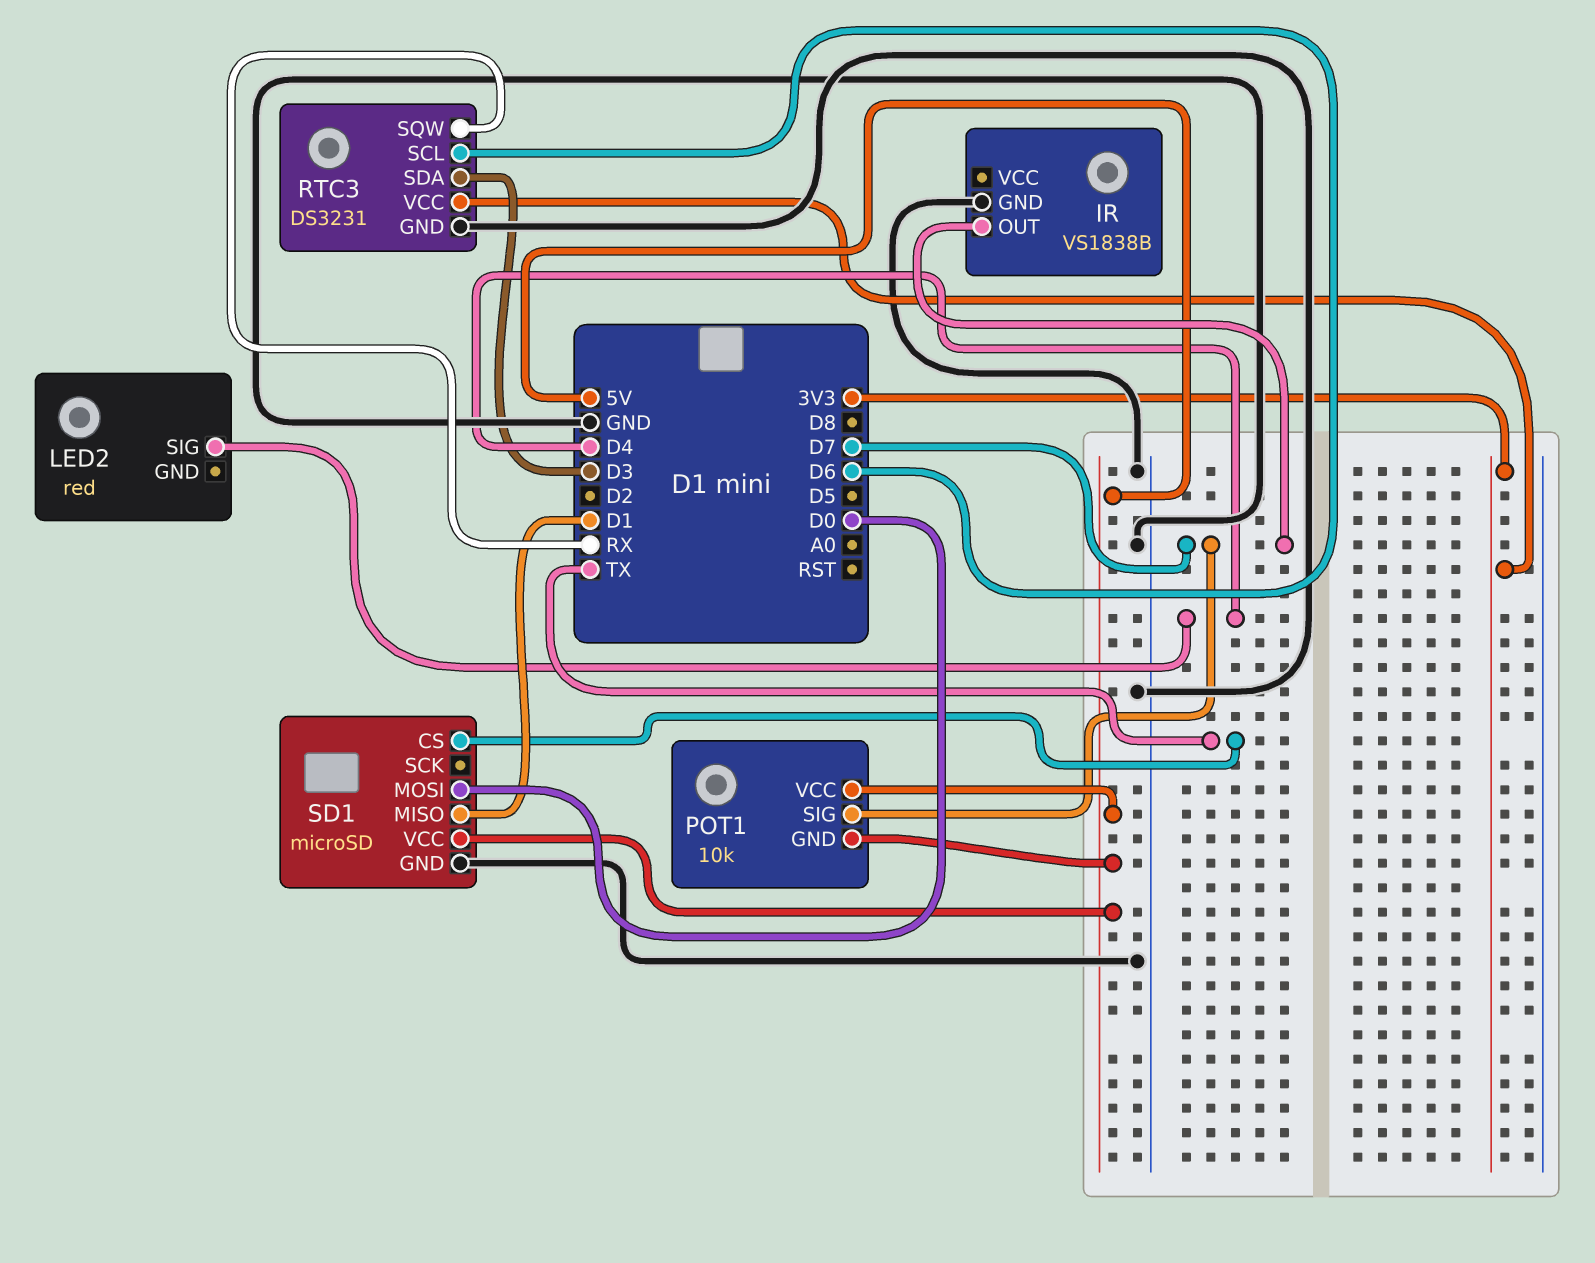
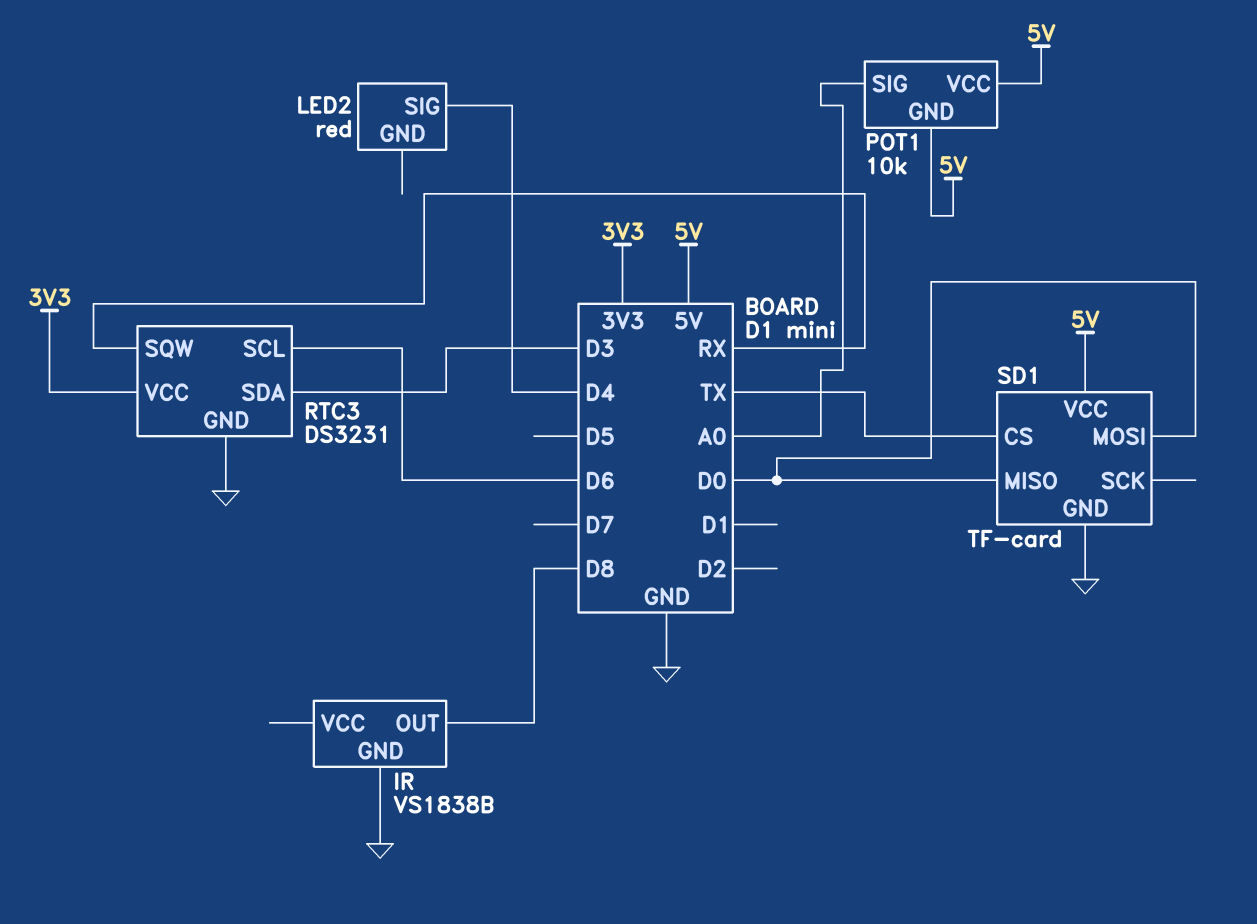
IR pin OUT: D7 -> D8
POT1 pin SIG: D7 -> A0
SD1: microSD -> TF-card
SD1 pin MISO: D1 -> D0

